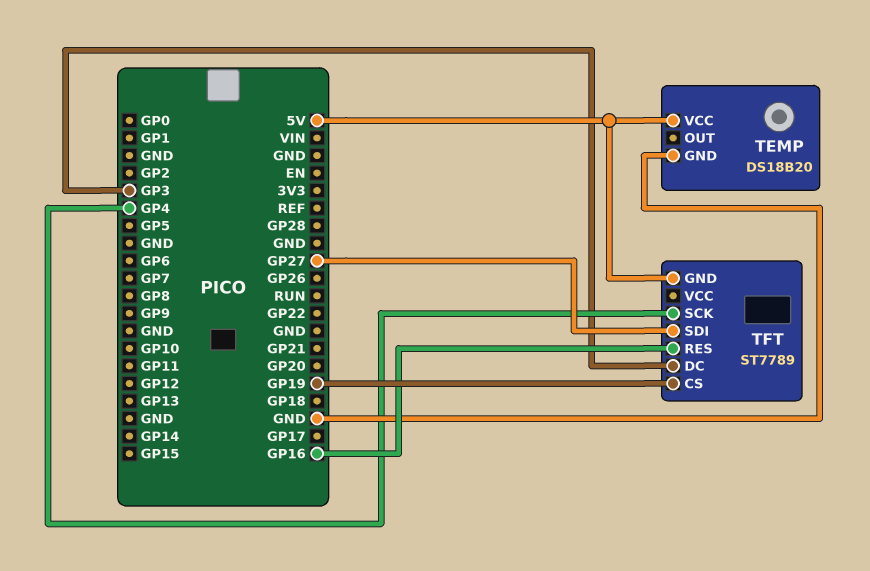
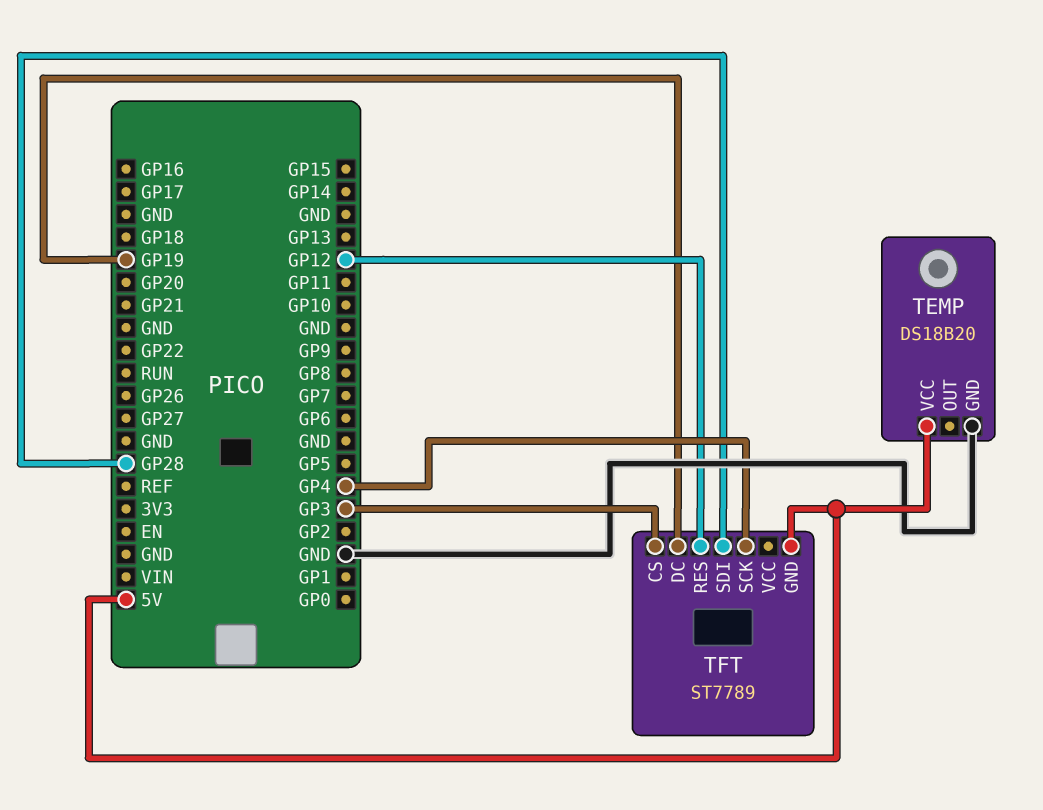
TFT pin CS: GP19 -> GP3
TFT pin DC: GP3 -> GP19
TFT pin RES: GP16 -> GP12
TFT pin SDI: GP27 -> GP28

